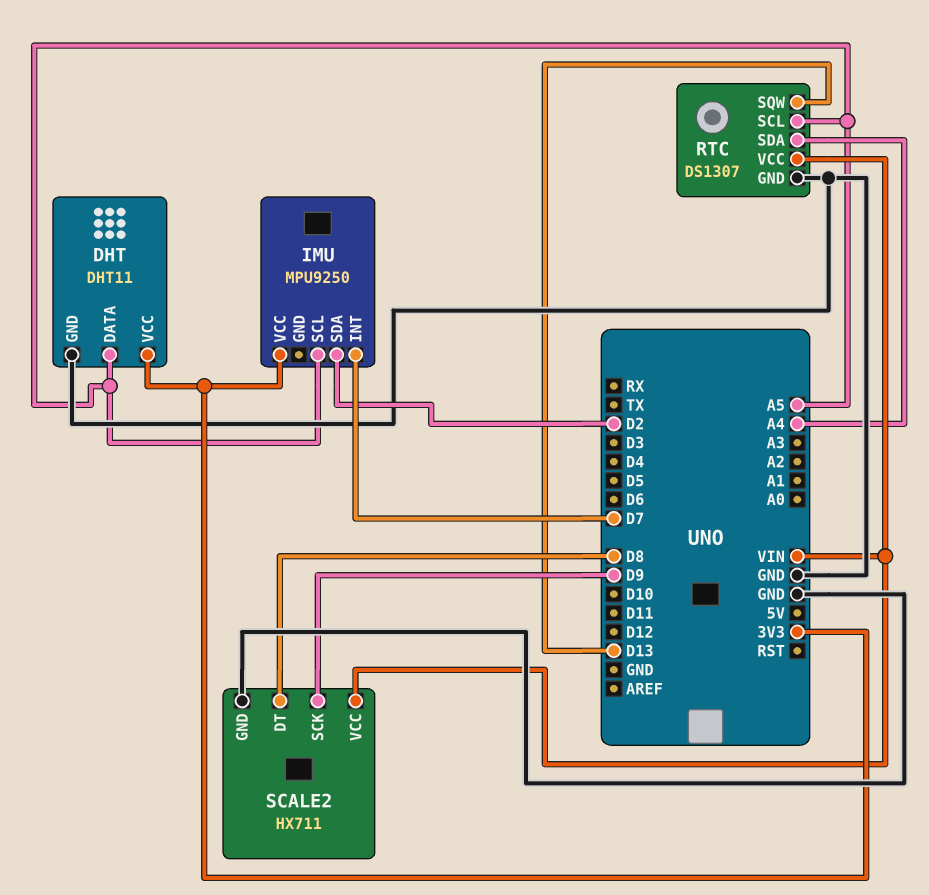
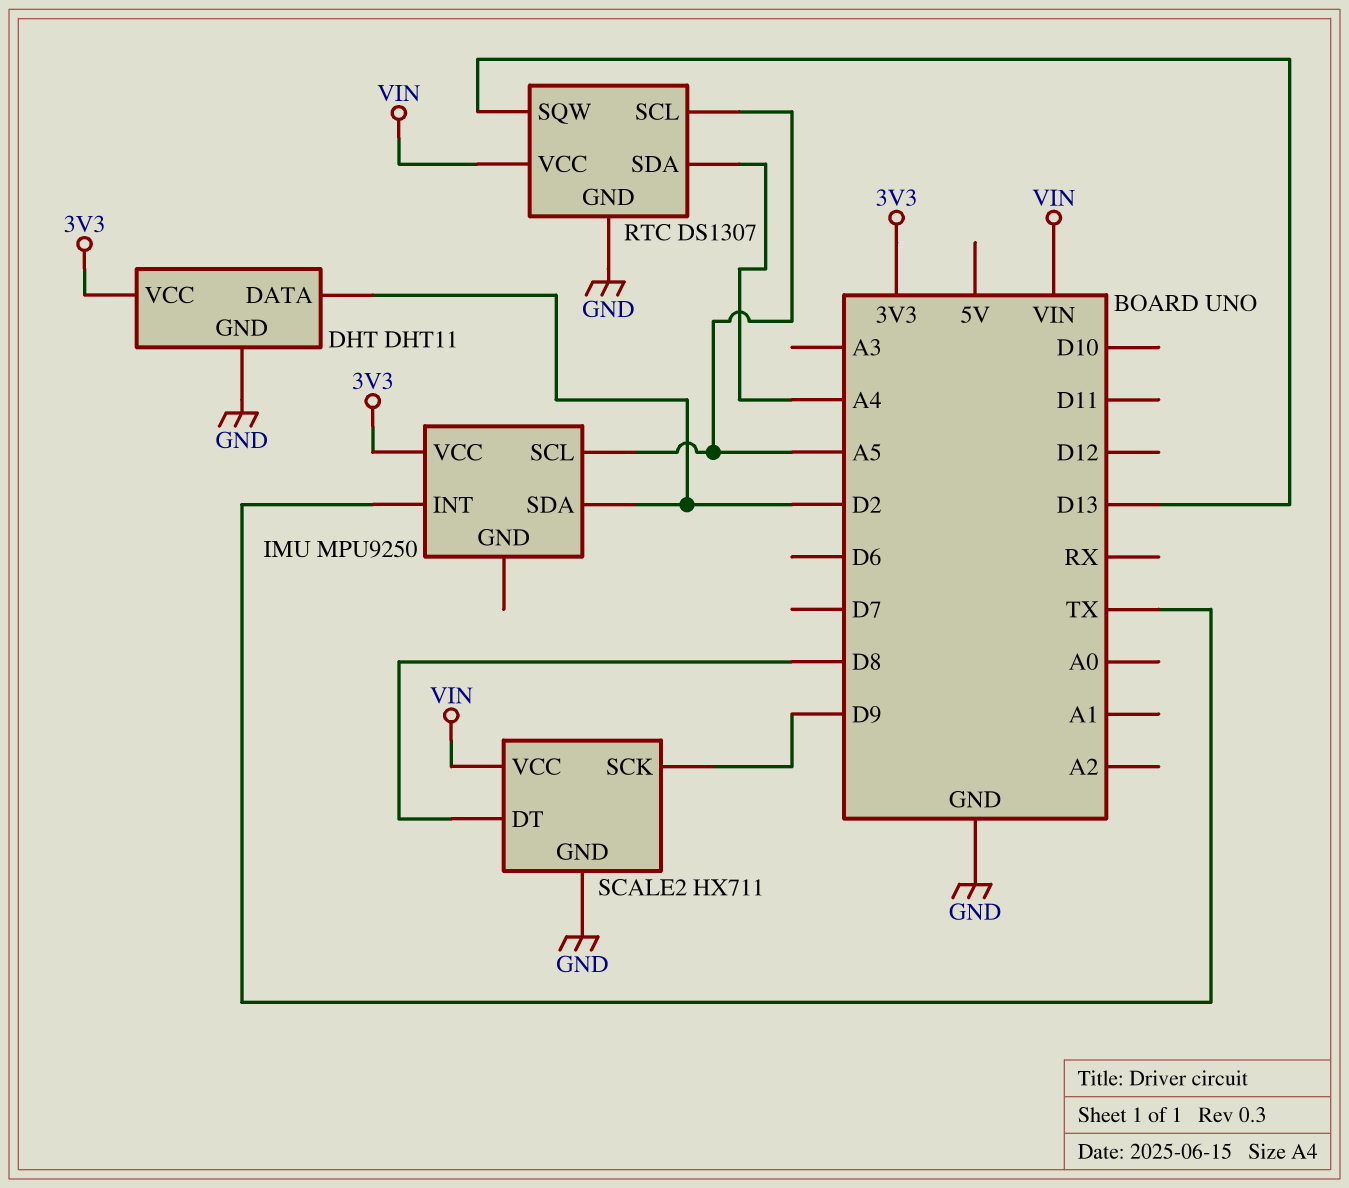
DHT pin DATA: A5 -> D2
IMU pin INT: D7 -> TX

